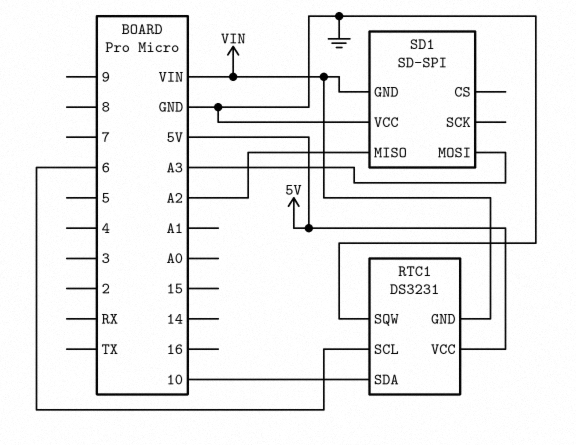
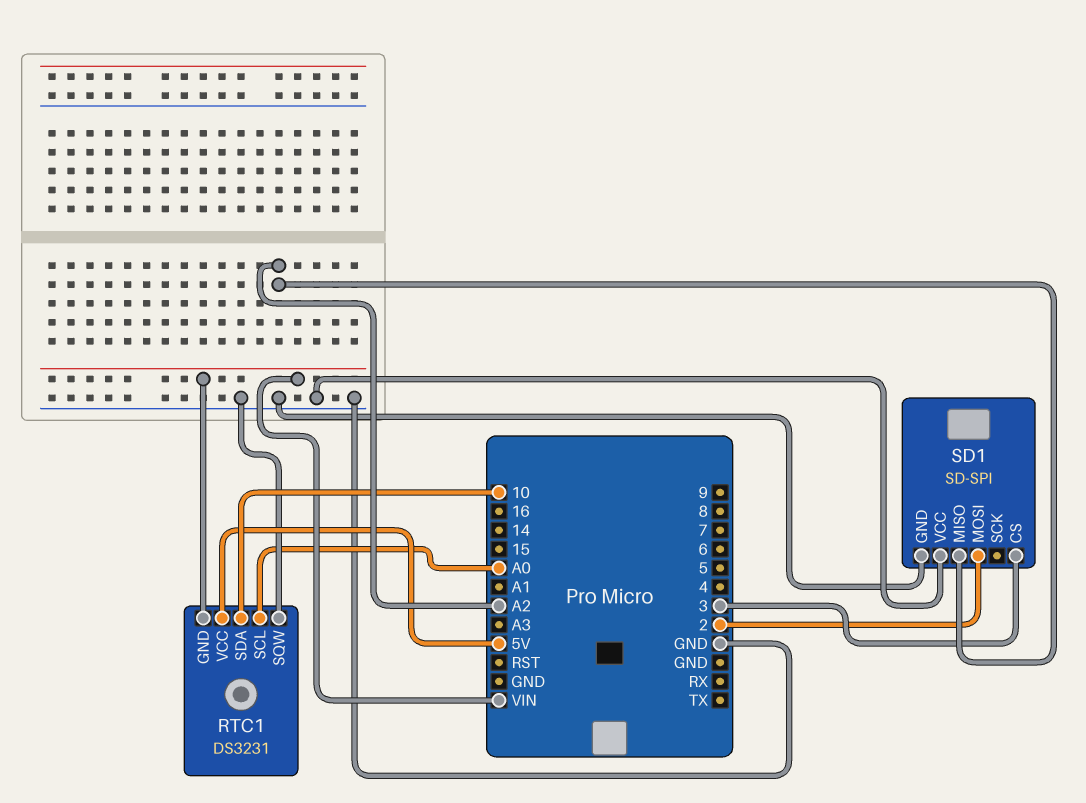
RTC1 pin SCL: 6 -> A0
SD1 pin CS: none -> 3
SD1 pin GND: VIN -> GND
SD1 pin MOSI: A3 -> 2

